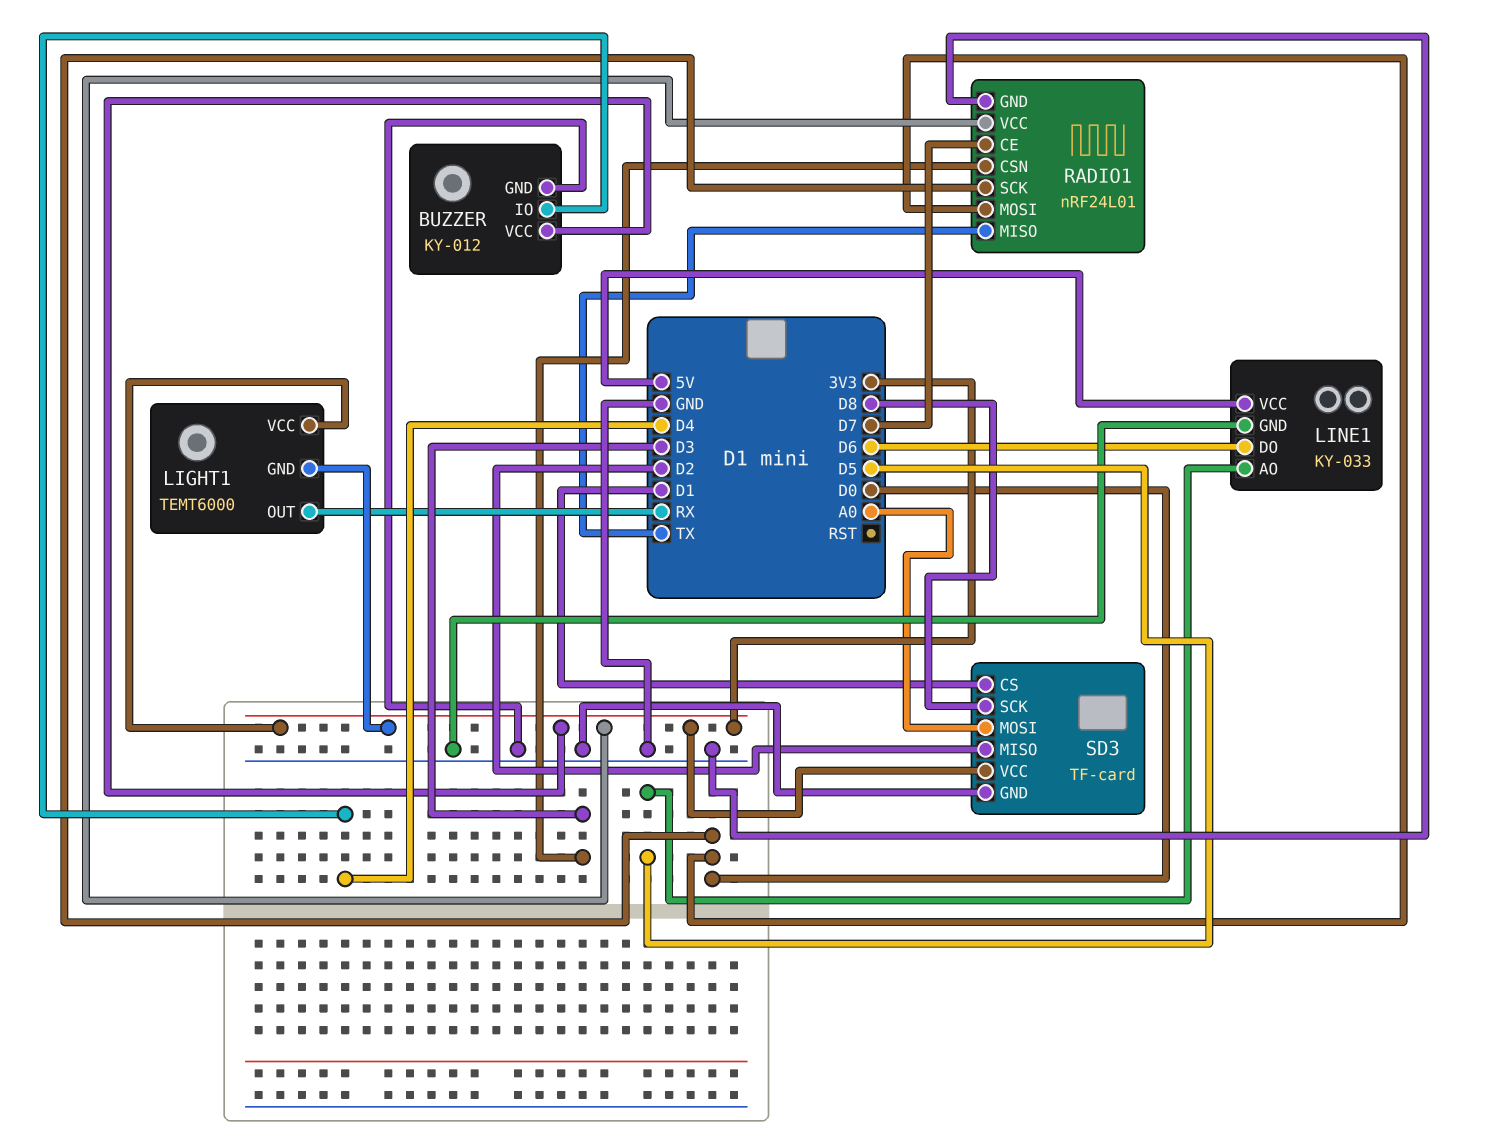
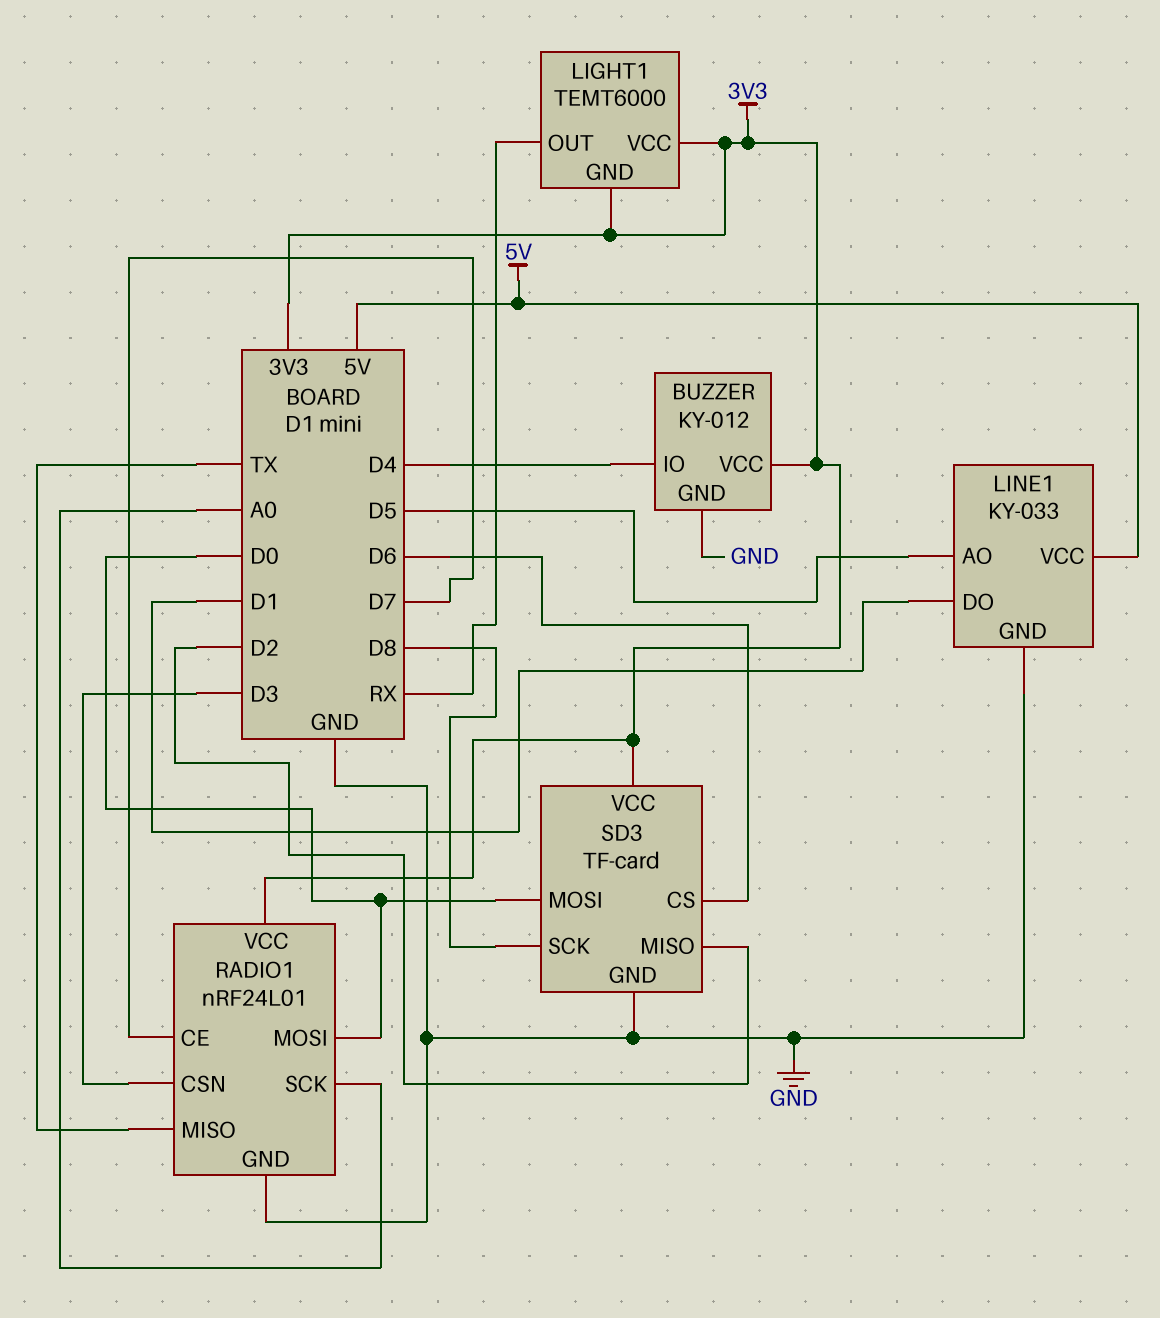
LINE1 pin DO: D6 -> D1
RADIO1 pin SCK: D0 -> A0
SD3 pin CS: D1 -> D6
SD3 pin MOSI: A0 -> D0

